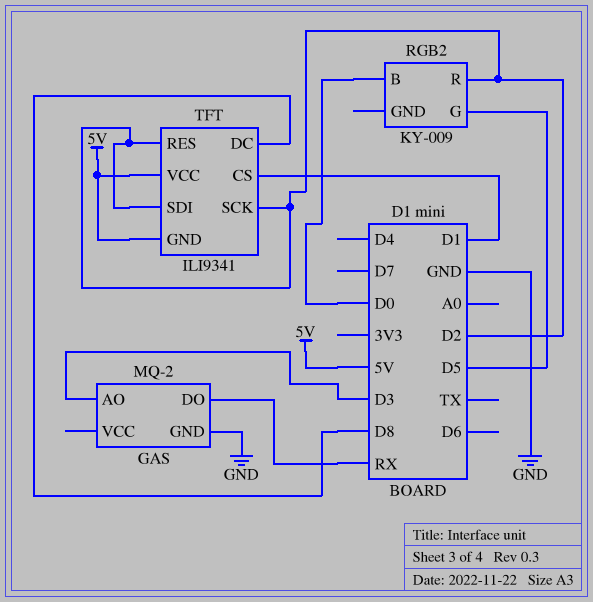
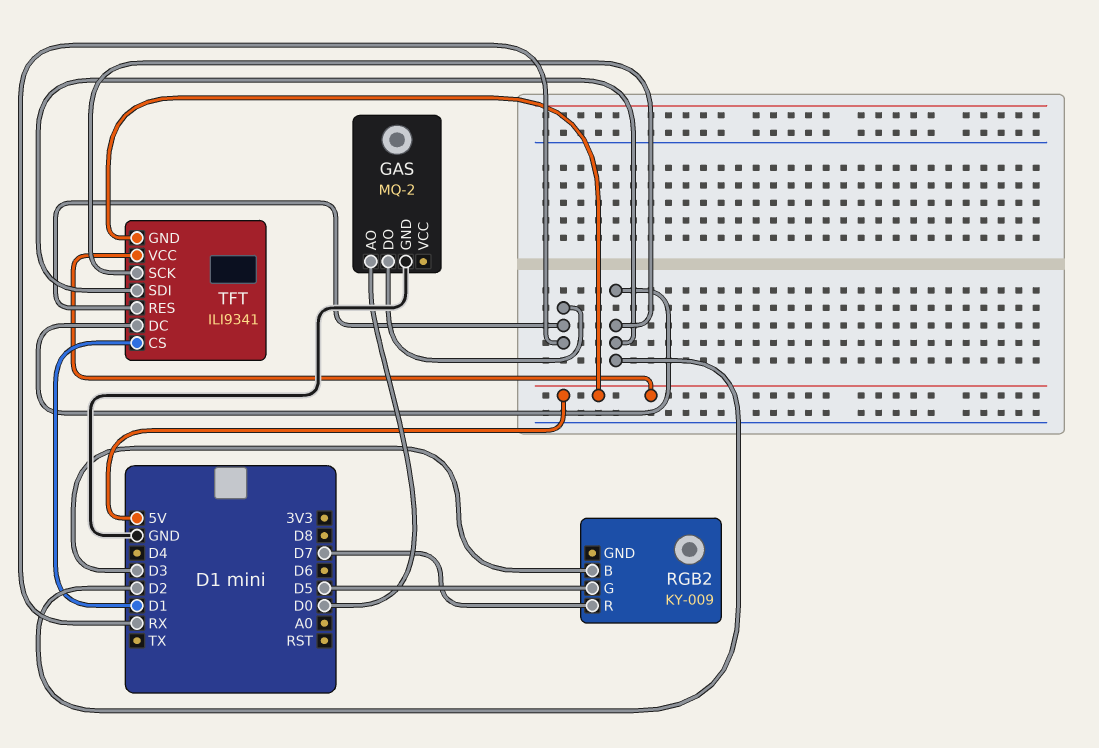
GAS pin AO: D3 -> D0
RGB2 pin B: D0 -> D3
RGB2 pin R: D2 -> D7
TFT pin DC: D8 -> D2
TFT pin RES: D2 -> RX

